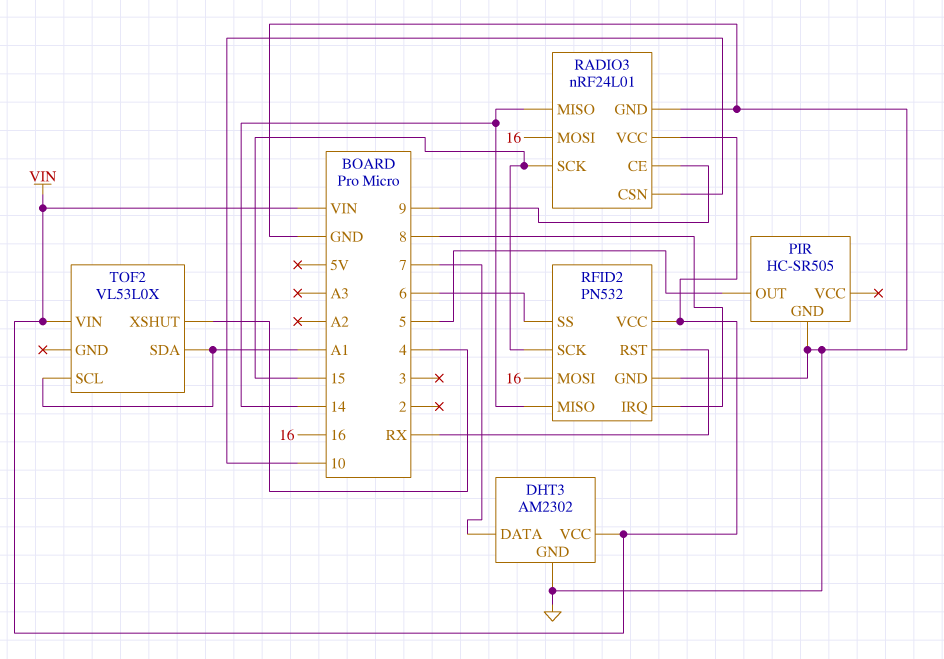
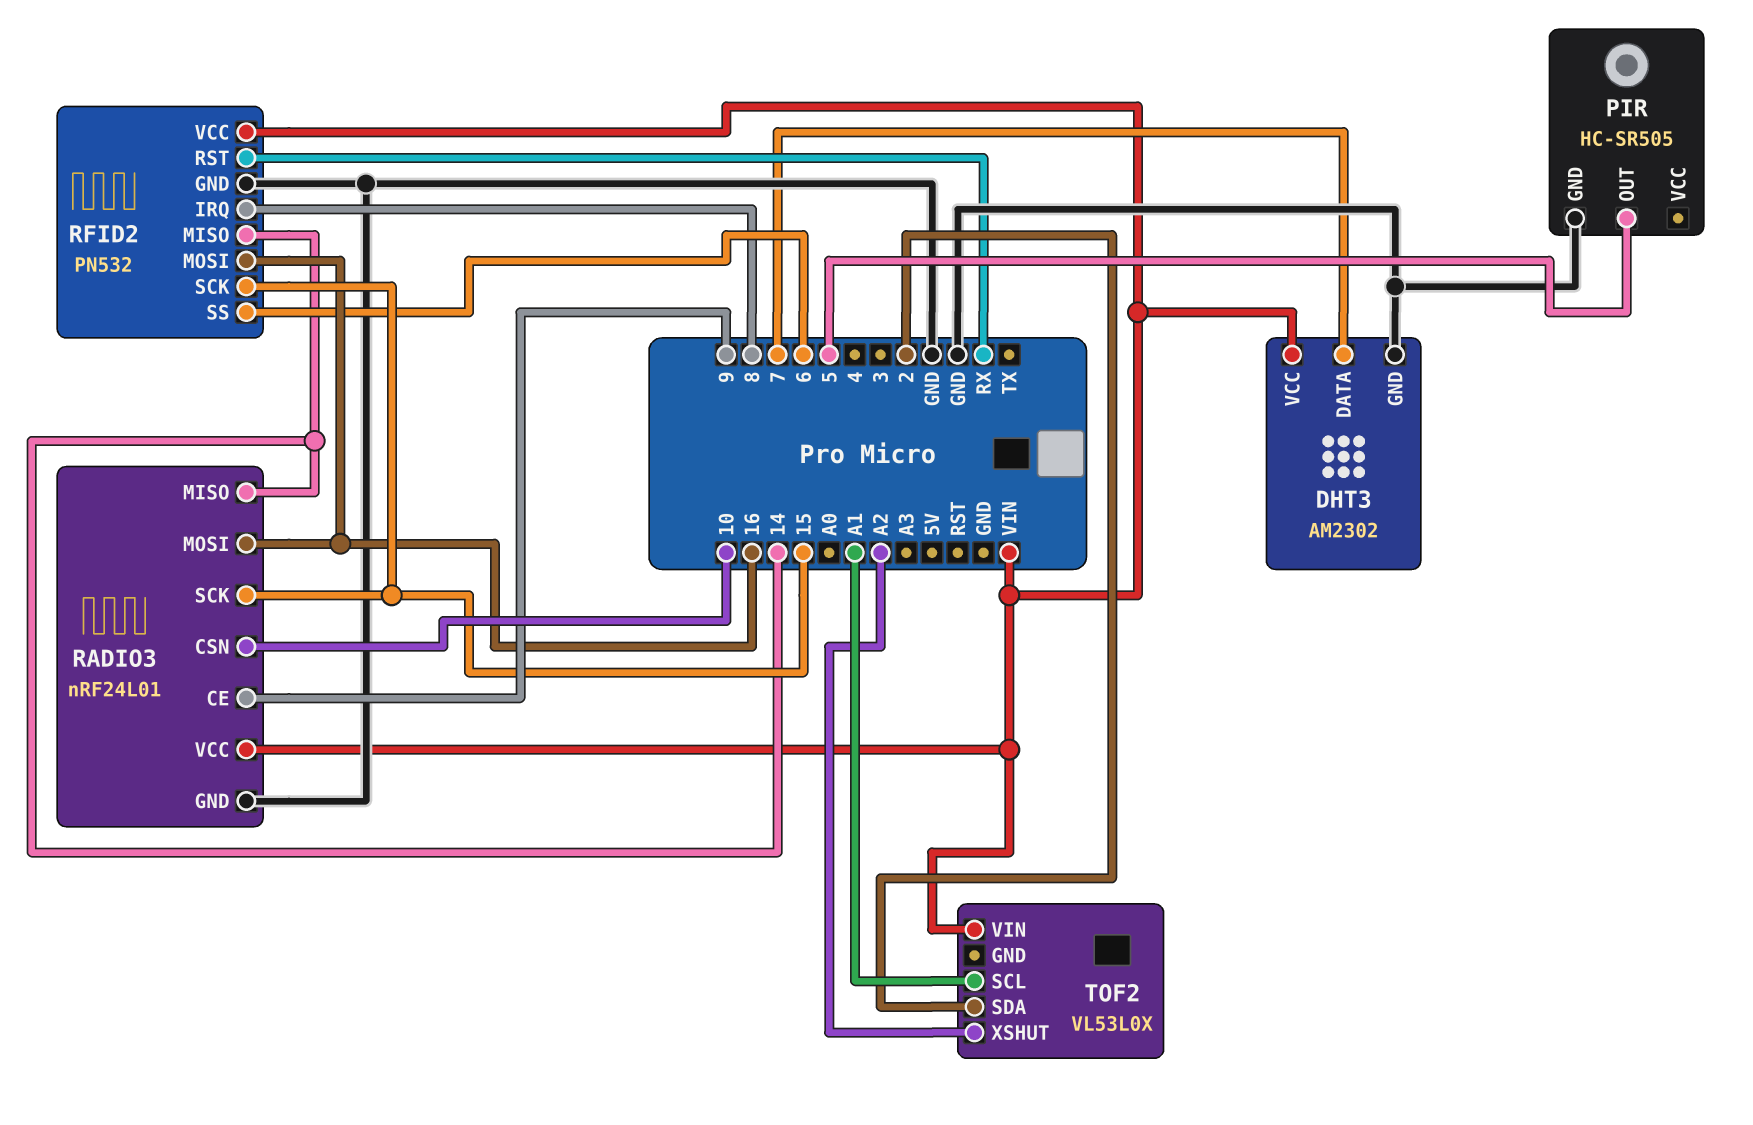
TOF2 pin SDA: A1 -> 2
TOF2 pin XSHUT: 4 -> A2

